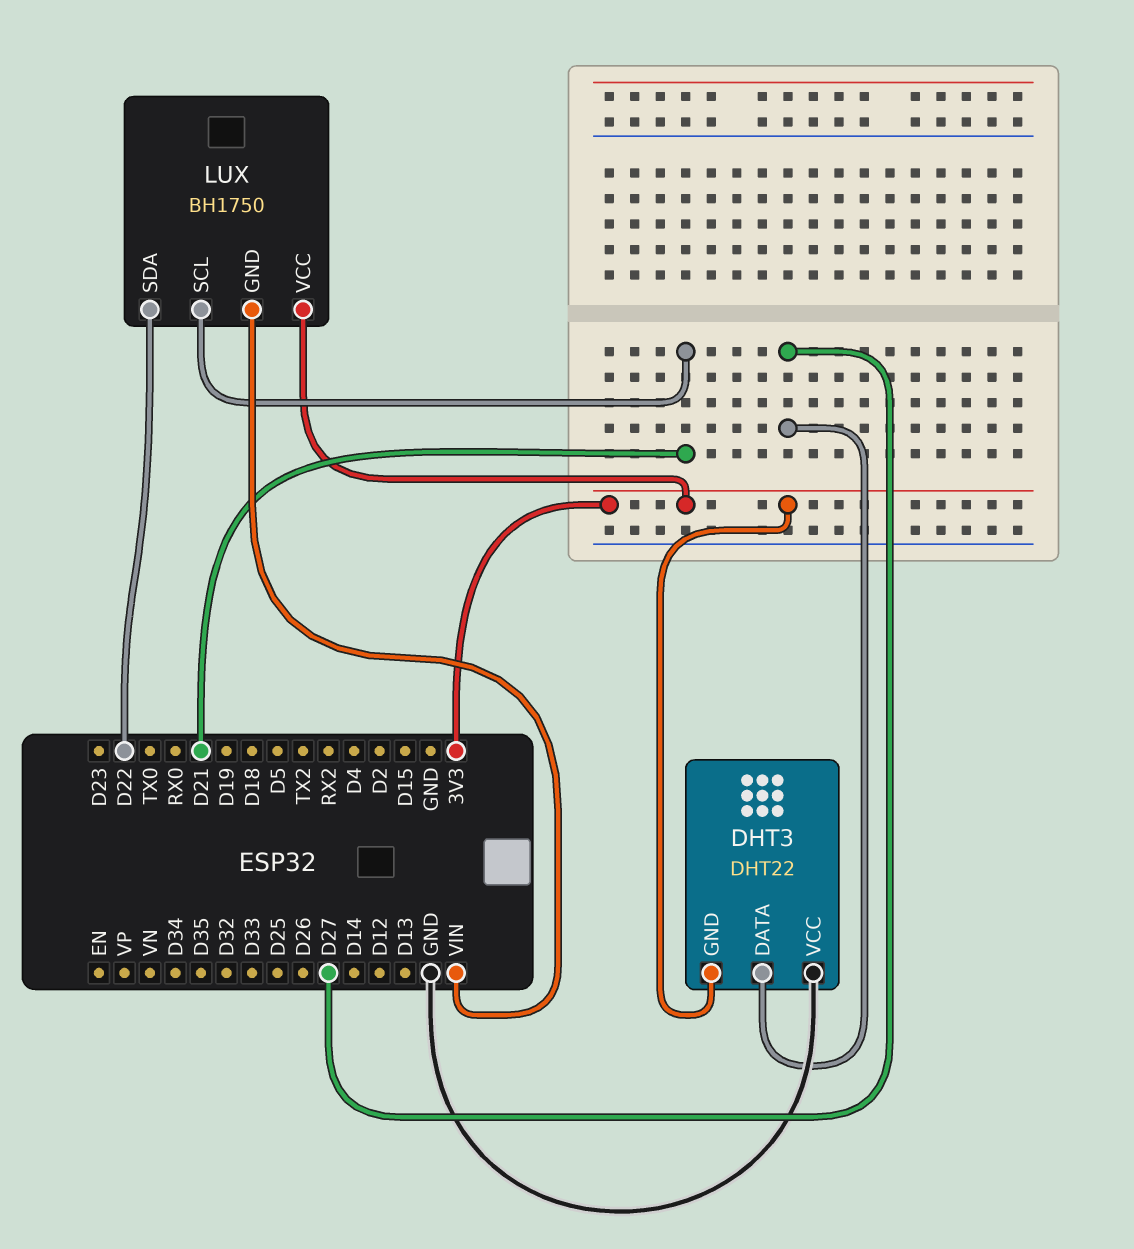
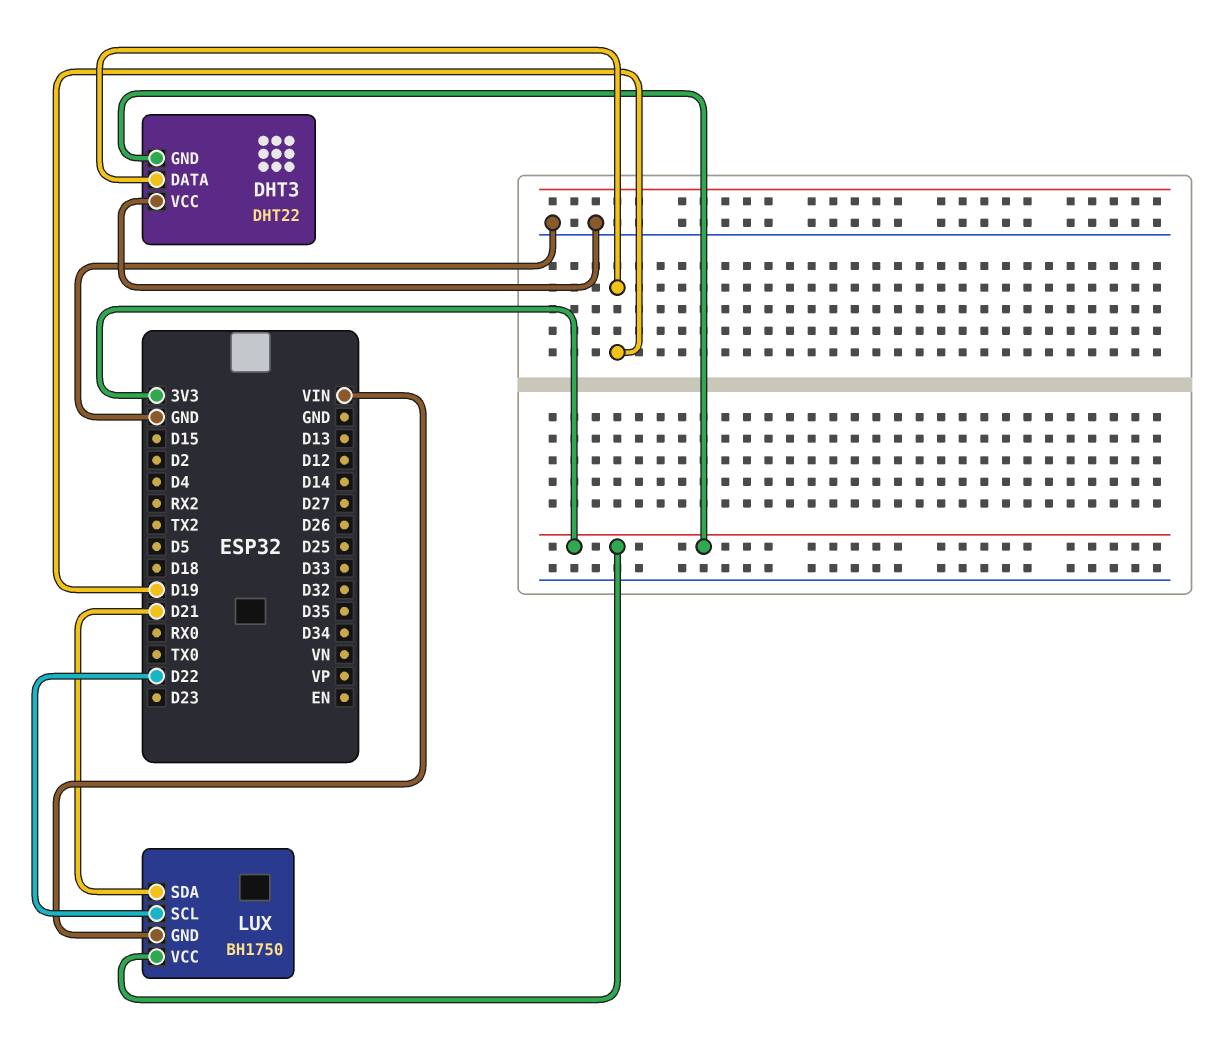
DHT3 pin DATA: D27 -> D19
LUX pin SCL: D21 -> D22
LUX pin SDA: D22 -> D21

